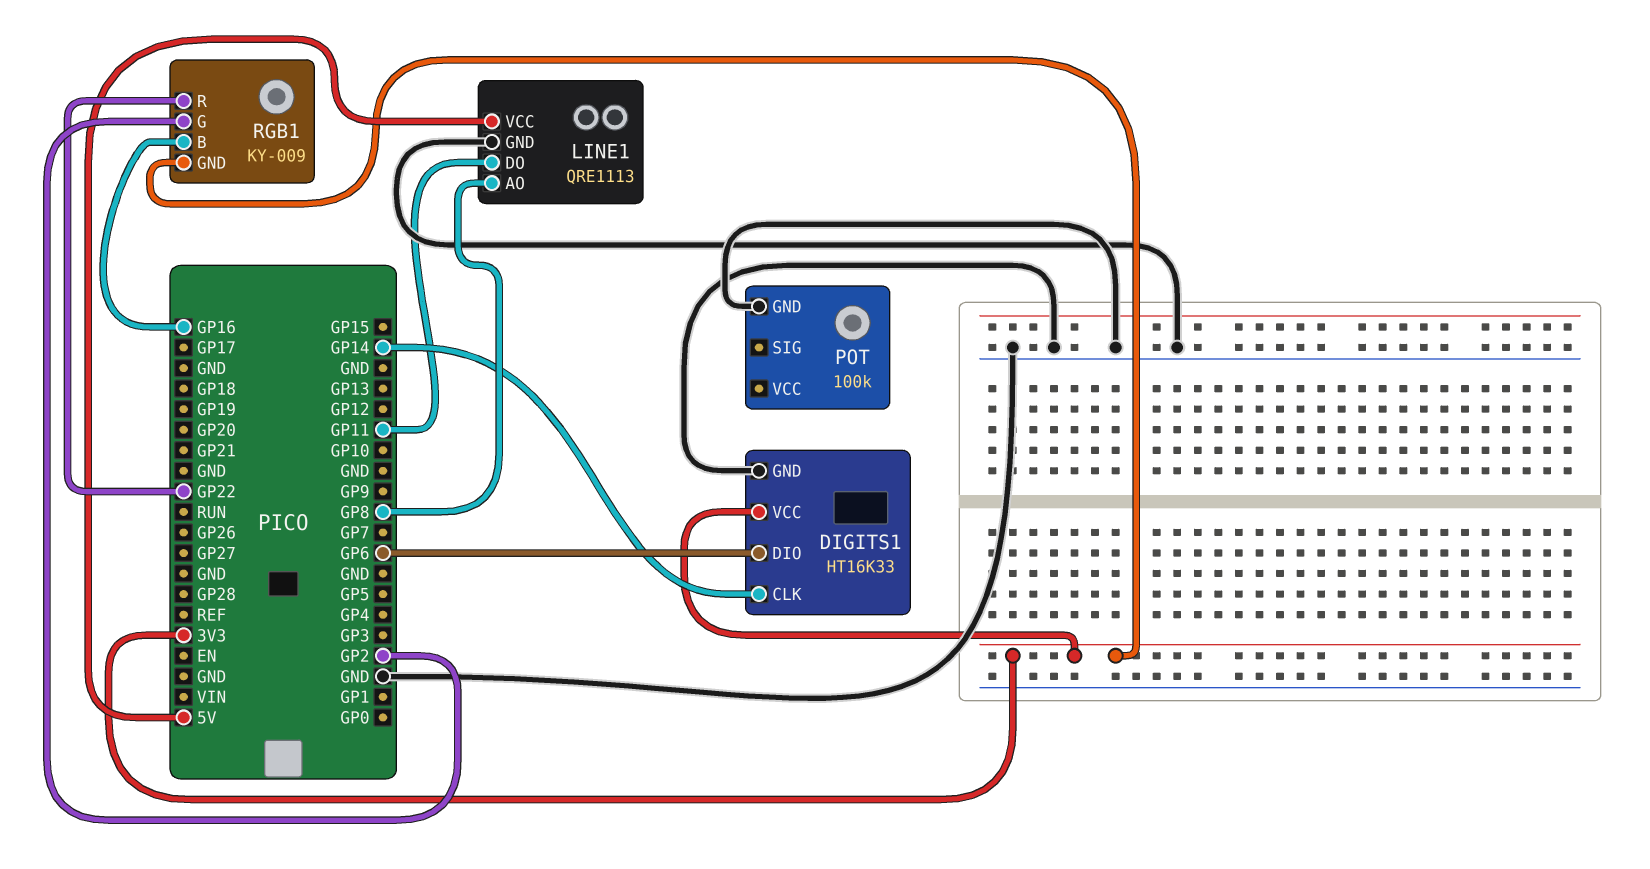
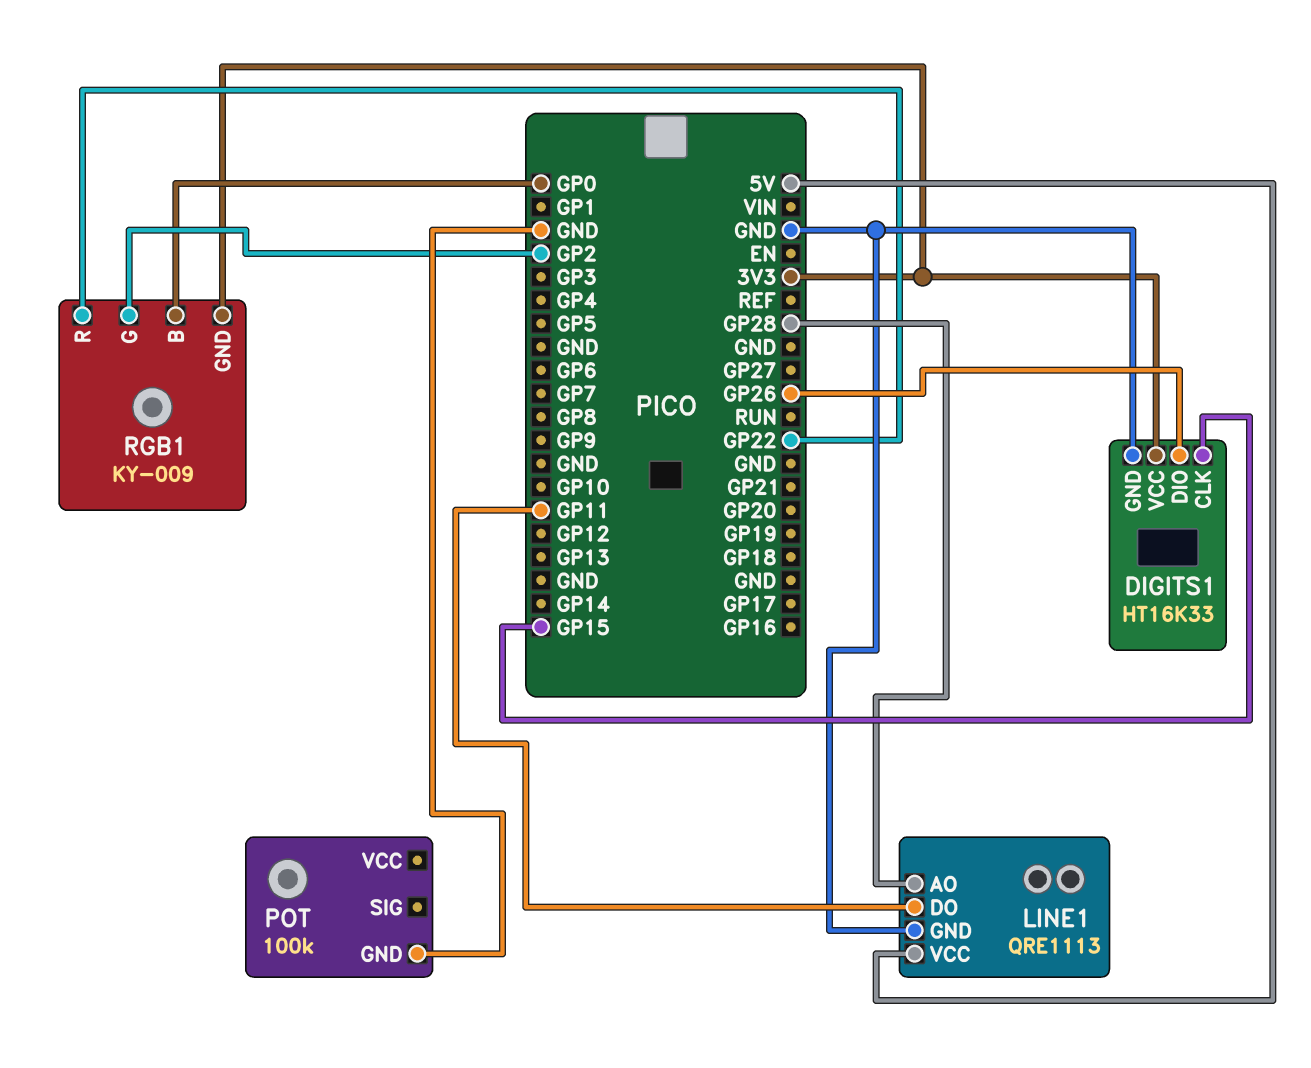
DIGITS1 pin CLK: GP14 -> GP15
DIGITS1 pin DIO: GP6 -> GP26
LINE1 pin AO: GP8 -> GP28
RGB1 pin B: GP16 -> GP0

